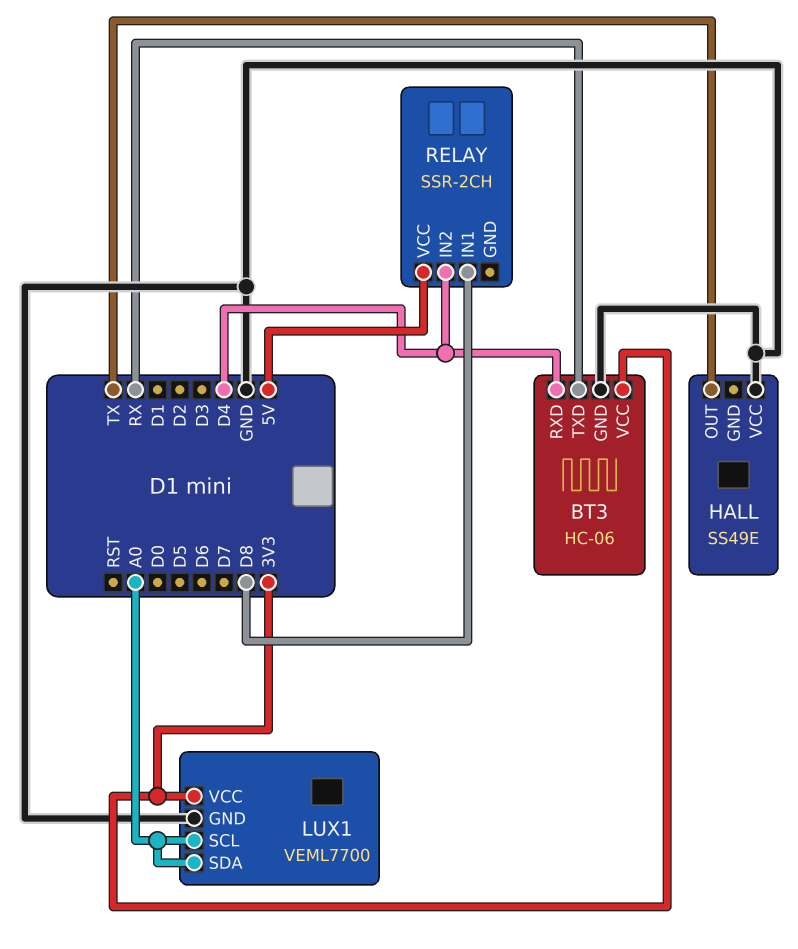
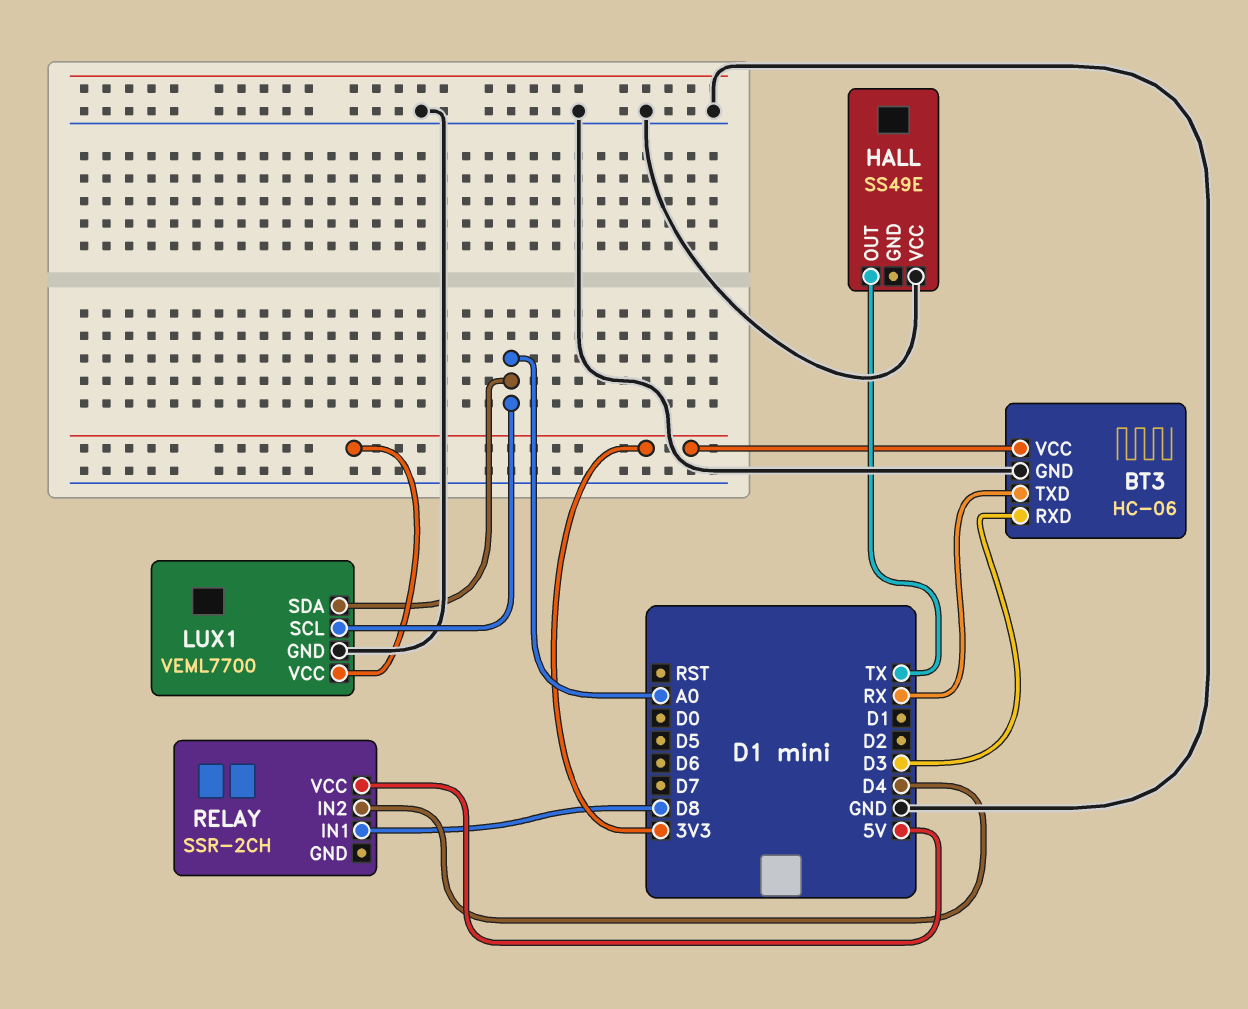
BT3 pin RXD: D4 -> D3

